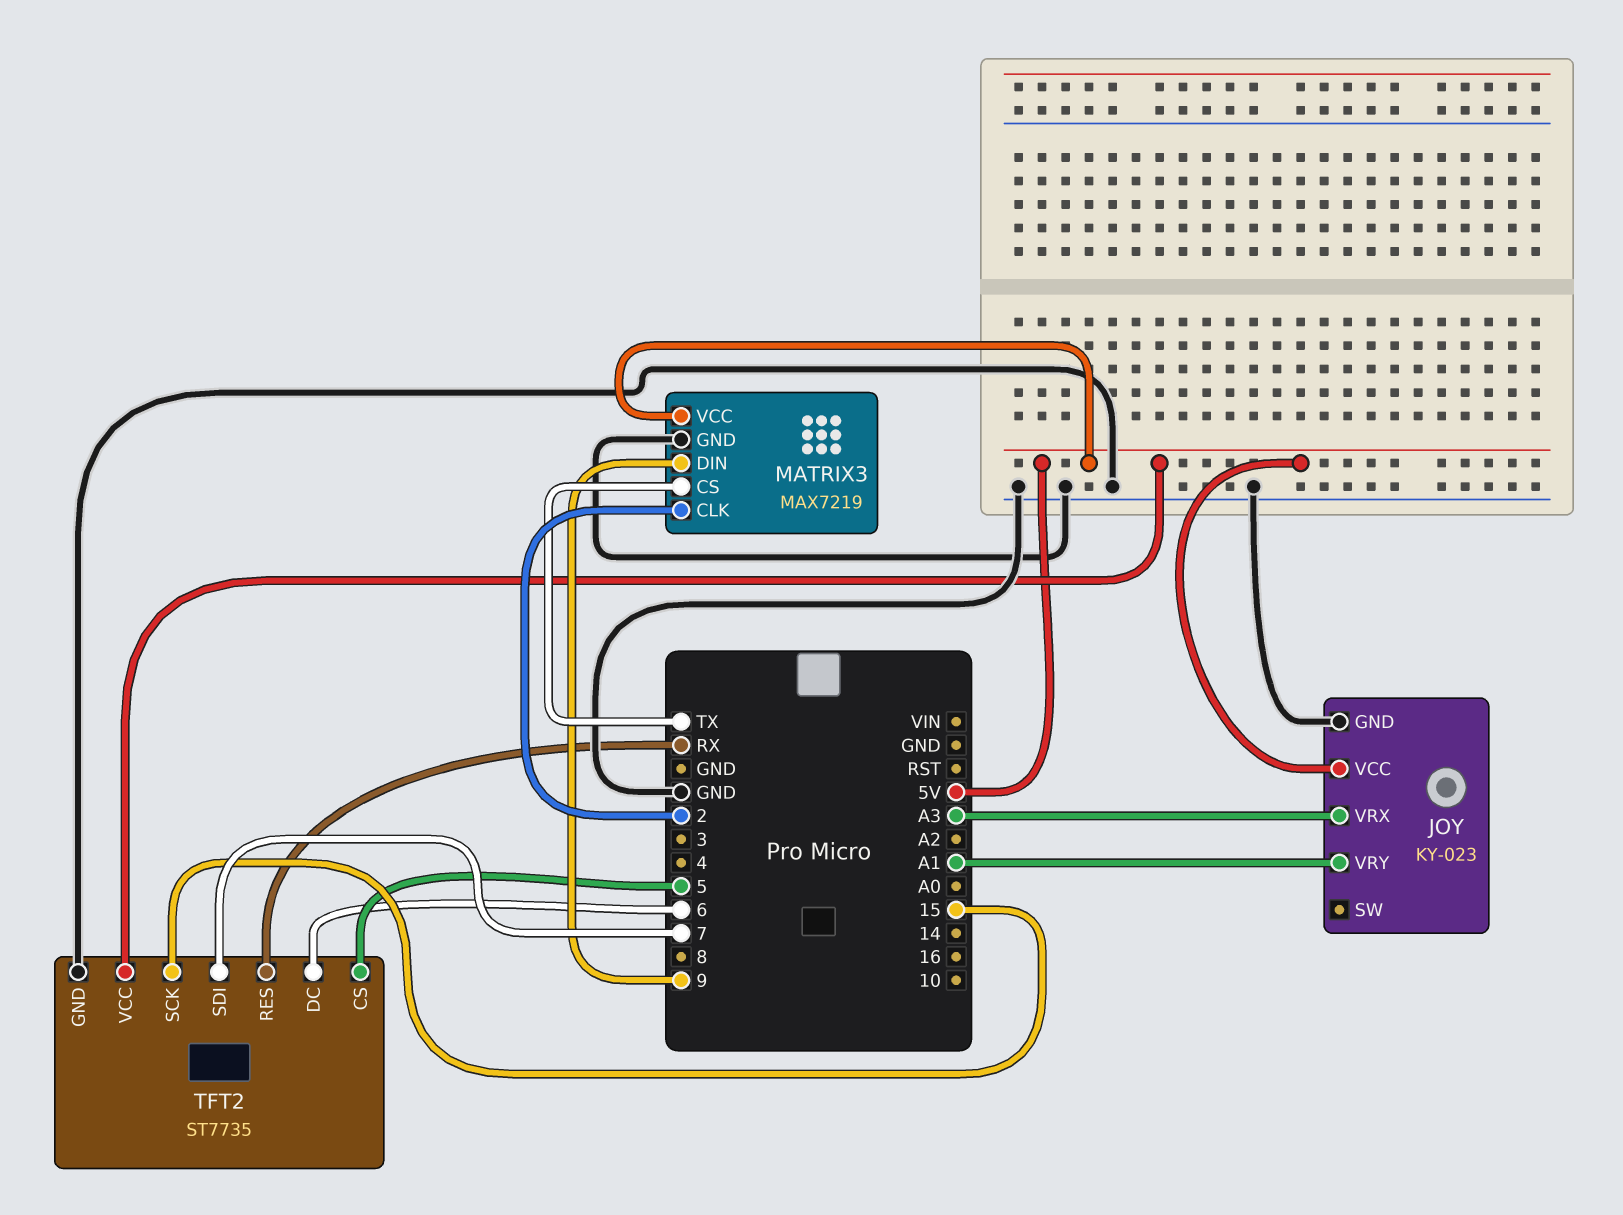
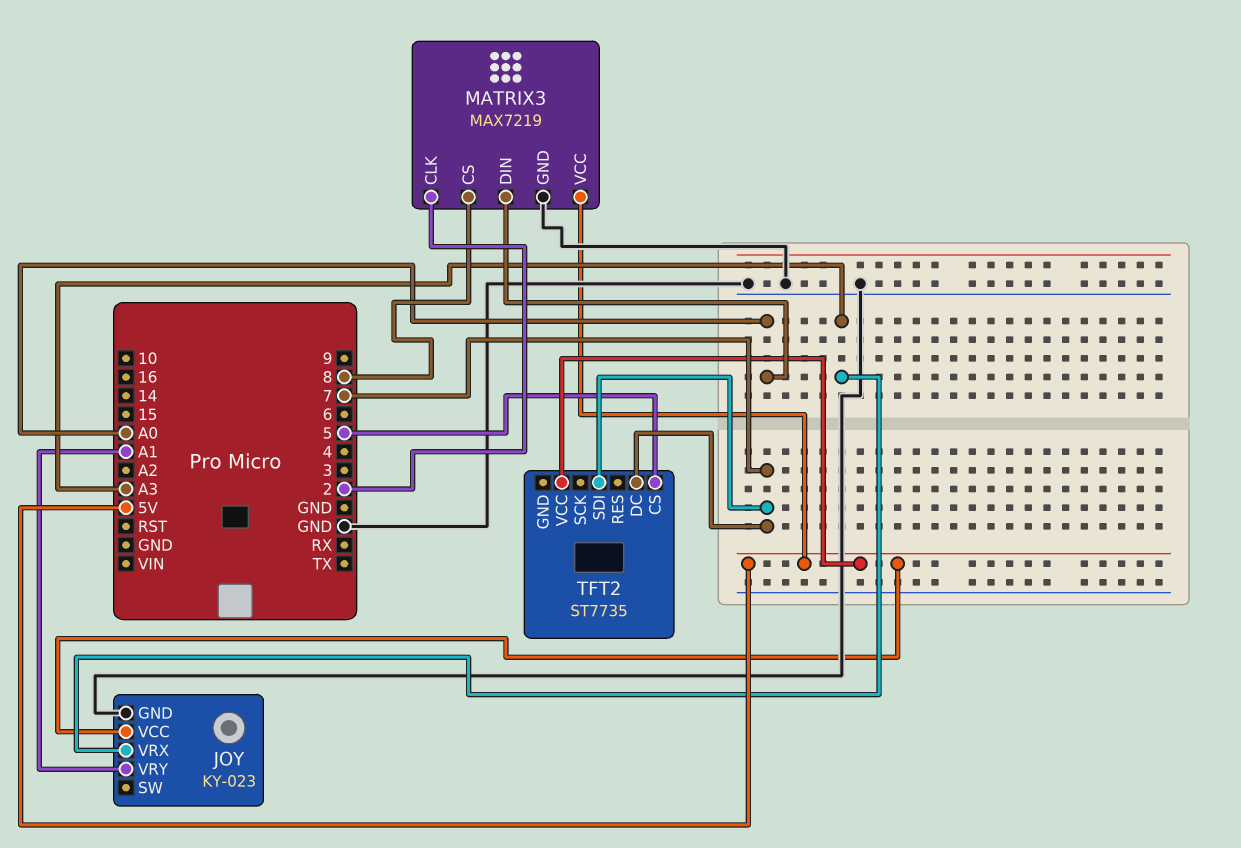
MATRIX3 pin CS: TX -> 8
MATRIX3 pin DIN: 9 -> A0
TFT2 pin DC: 6 -> 7
TFT2 pin GND: GND -> none
TFT2 pin RES: RX -> none
TFT2 pin SCK: 15 -> none

